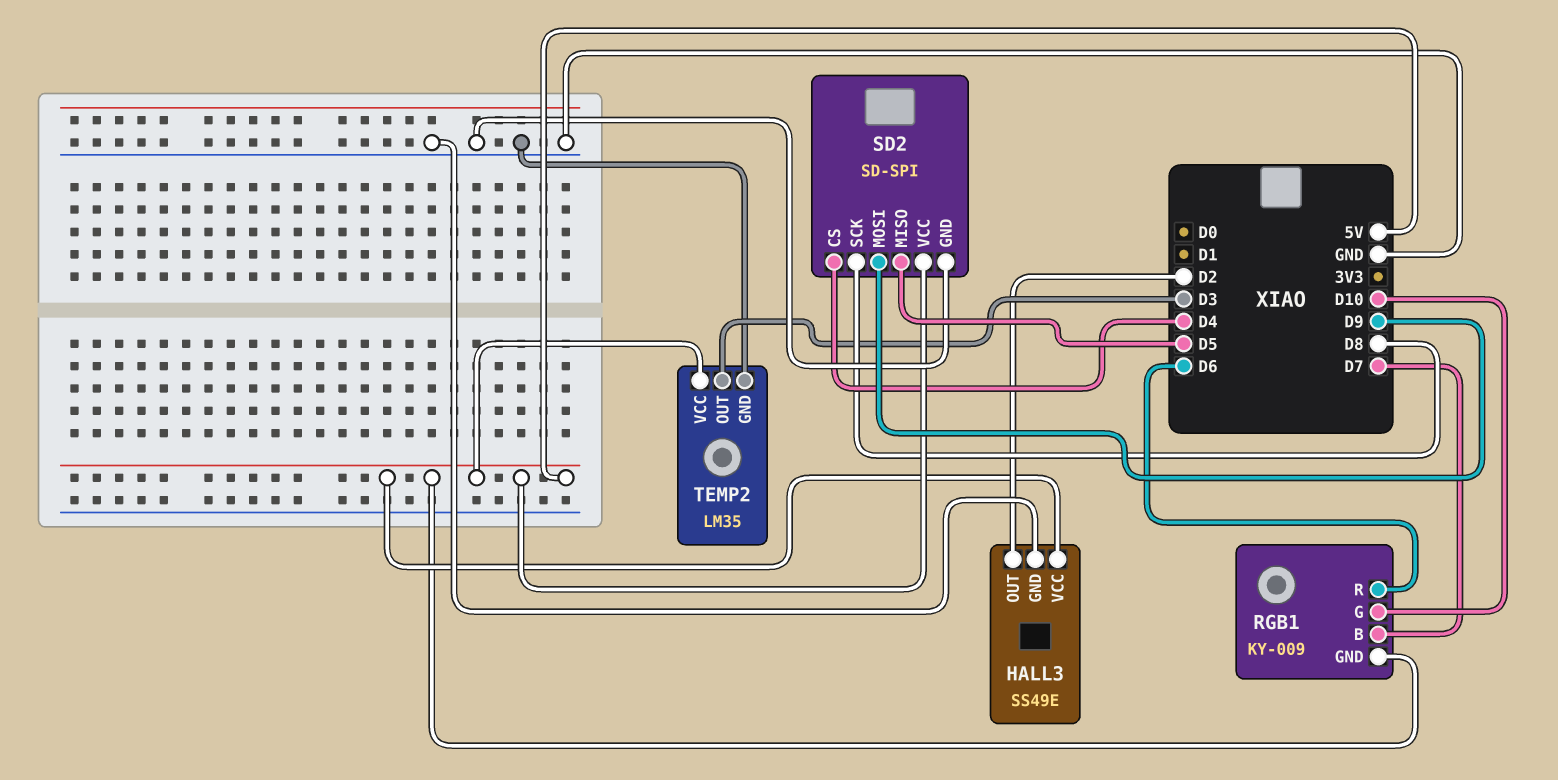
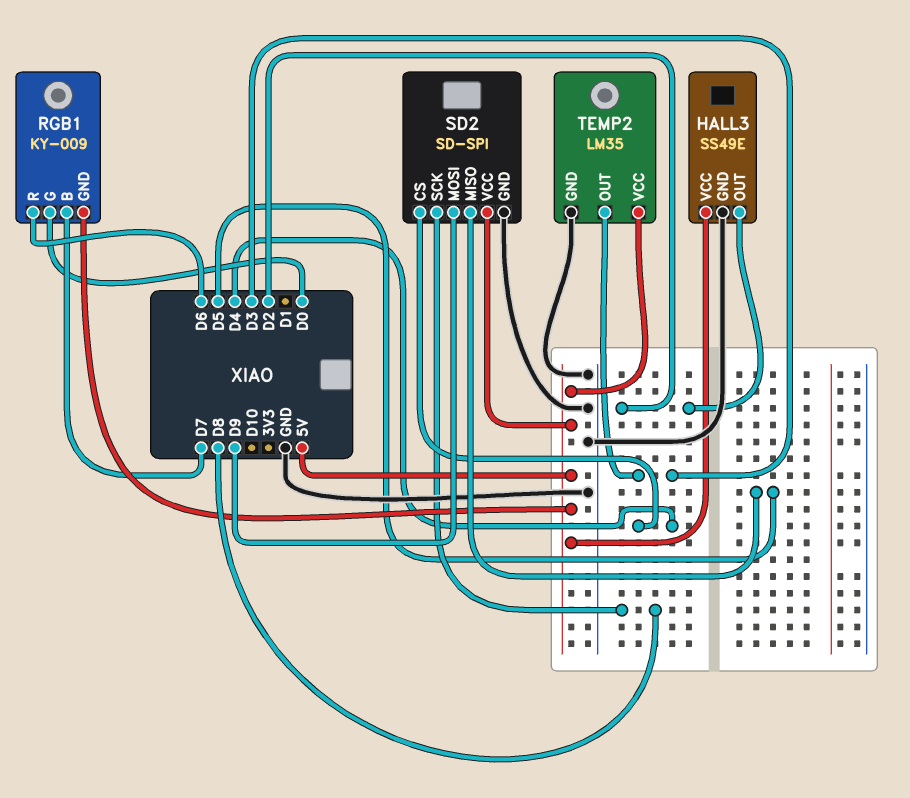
RGB1 pin G: D10 -> D0

